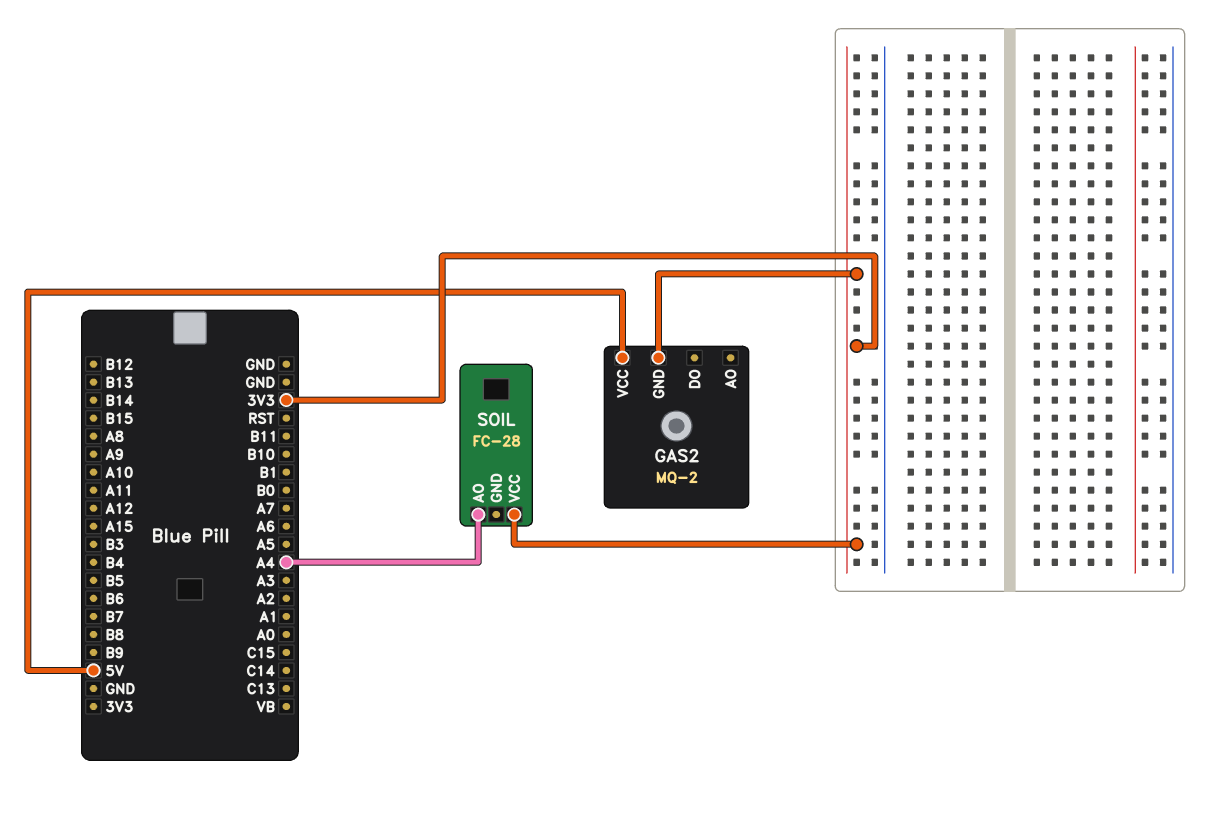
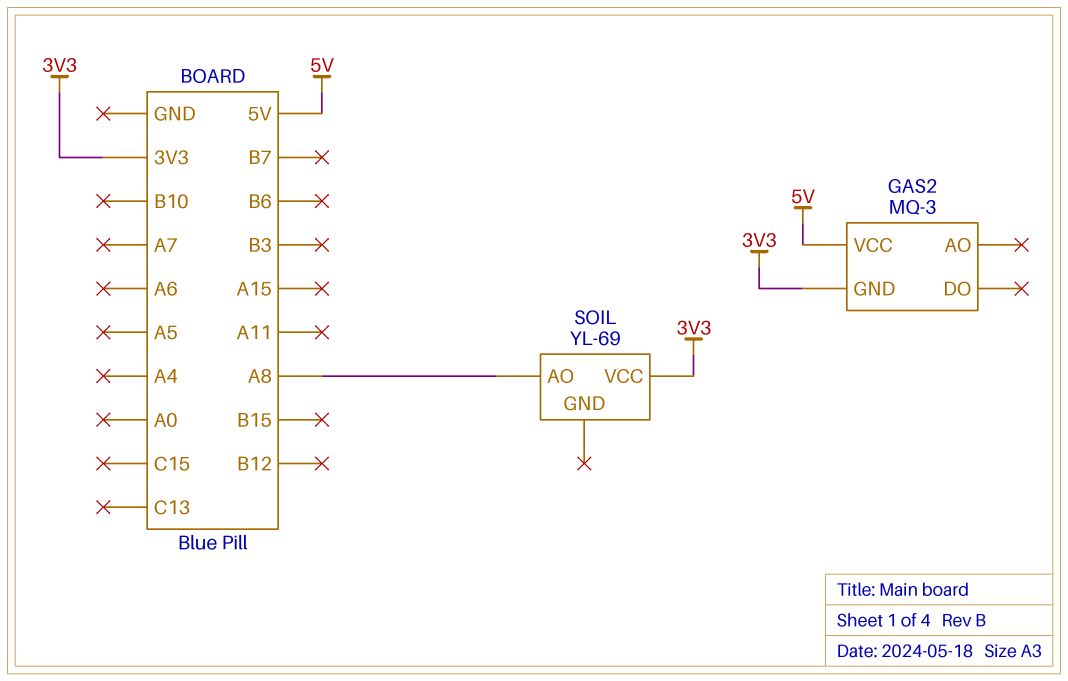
GAS2: MQ-2 -> MQ-3
SOIL: FC-28 -> YL-69
SOIL pin AO: A4 -> A8

